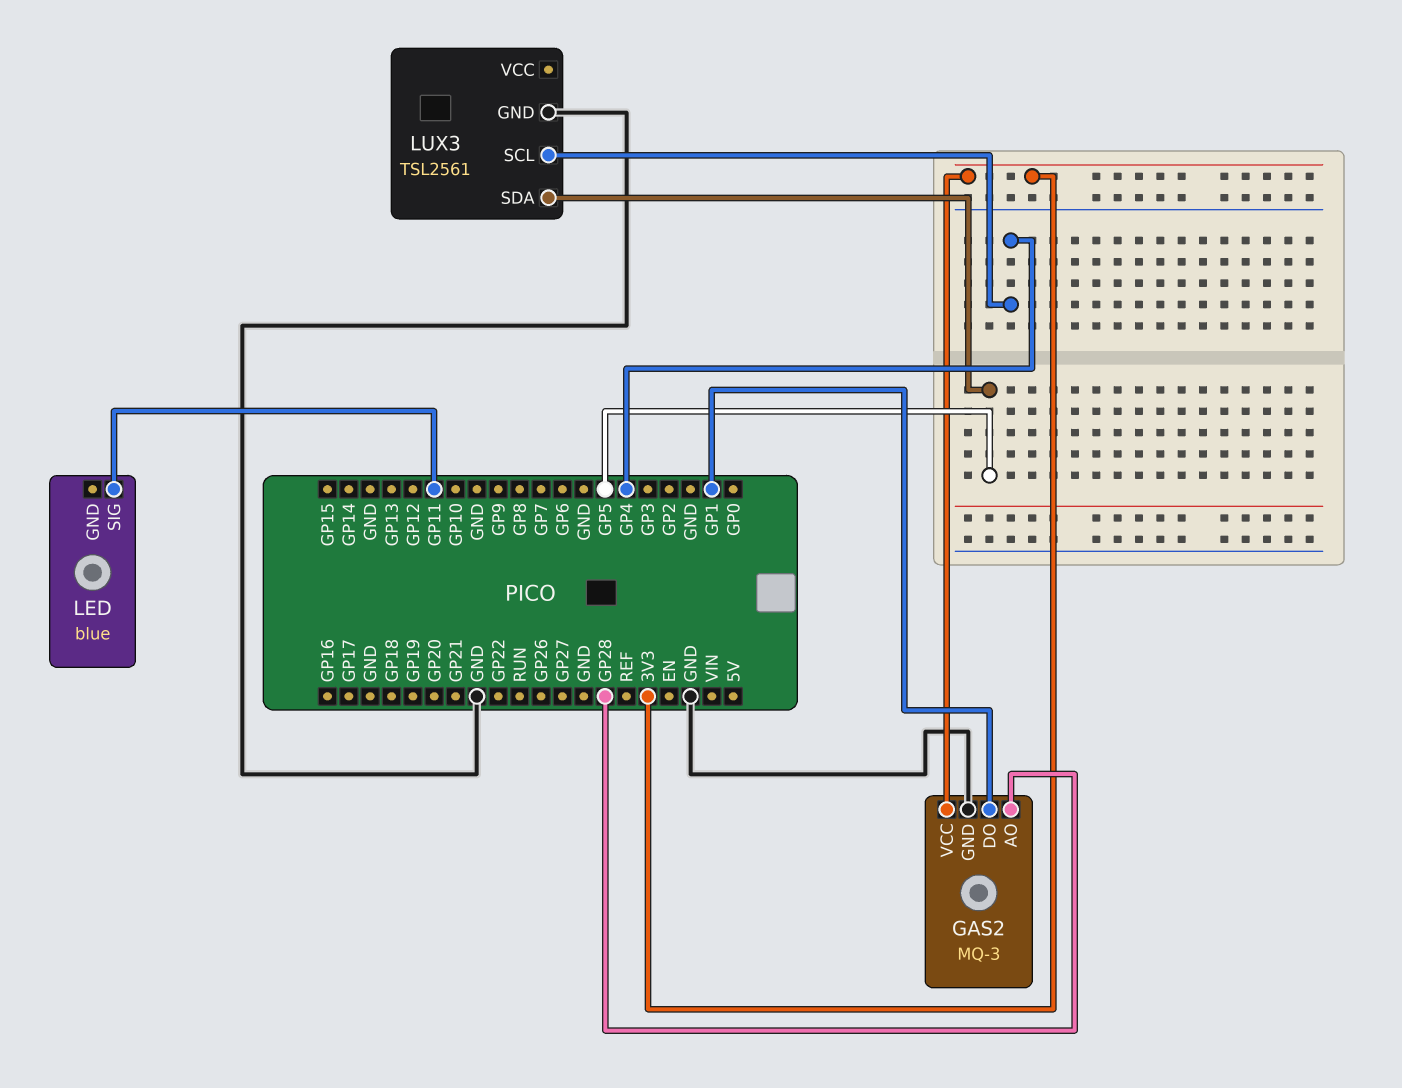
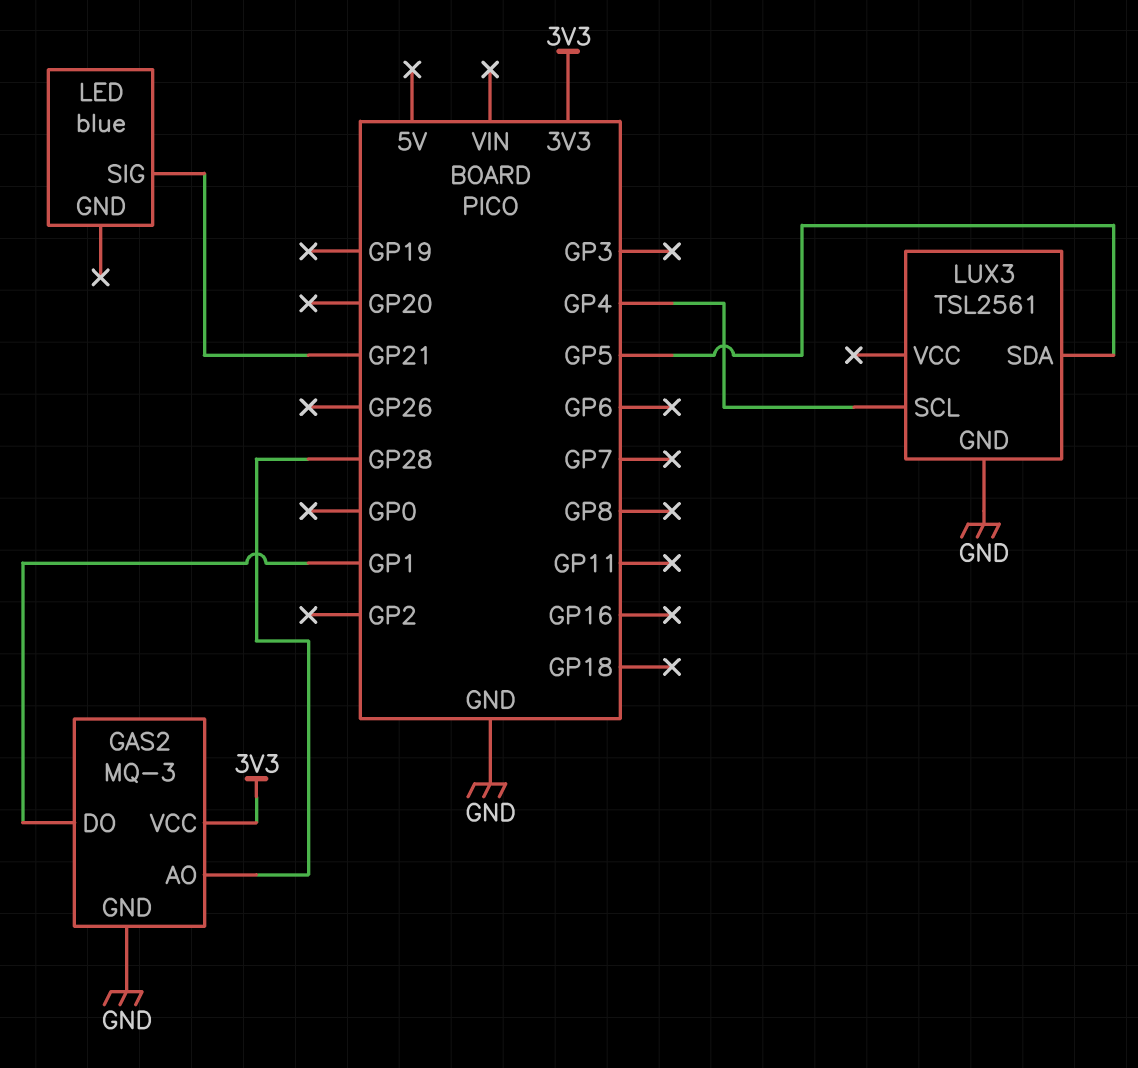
LED pin SIG: GP11 -> GP21

